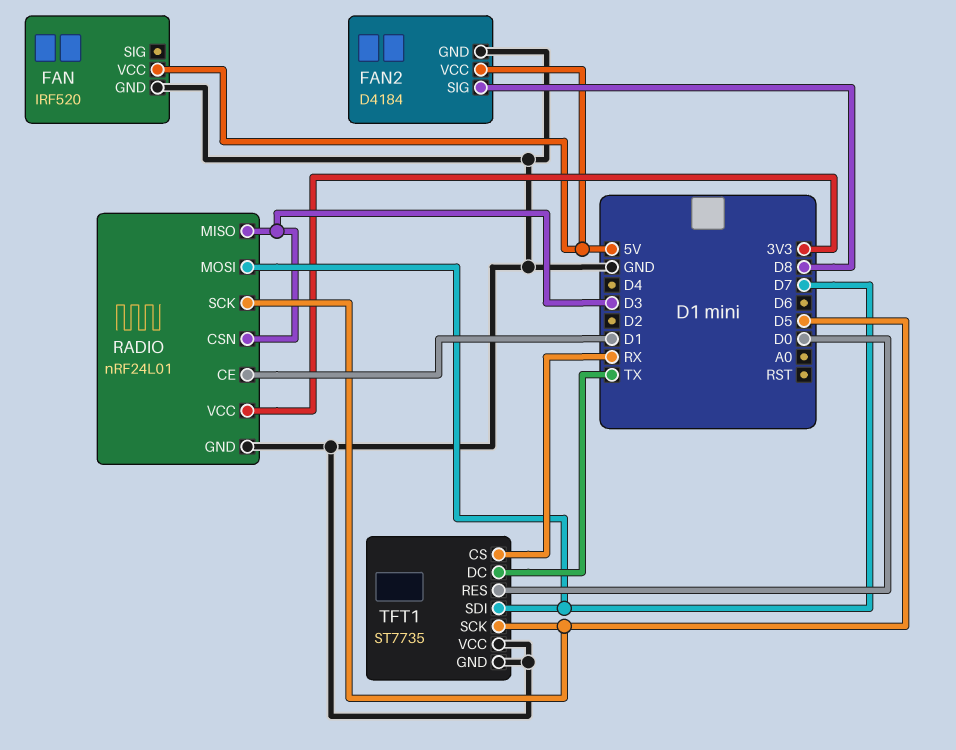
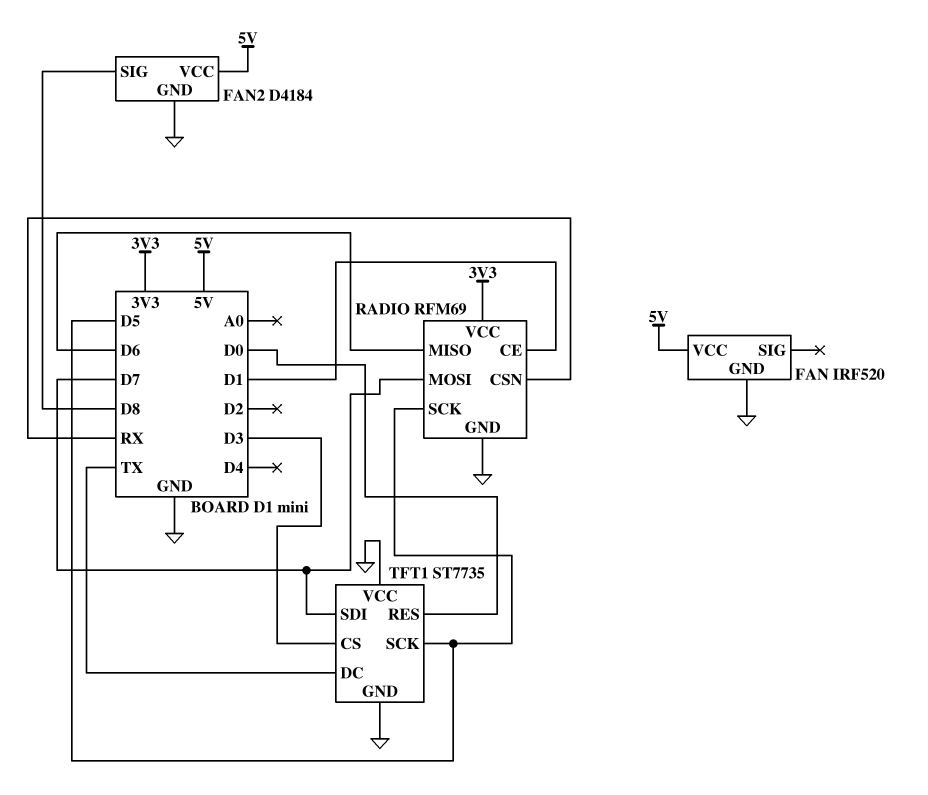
RADIO: nRF24L01 -> RFM69
RADIO pin CSN: D3 -> RX
RADIO pin MISO: D3 -> D6
TFT1 pin CS: RX -> D3

